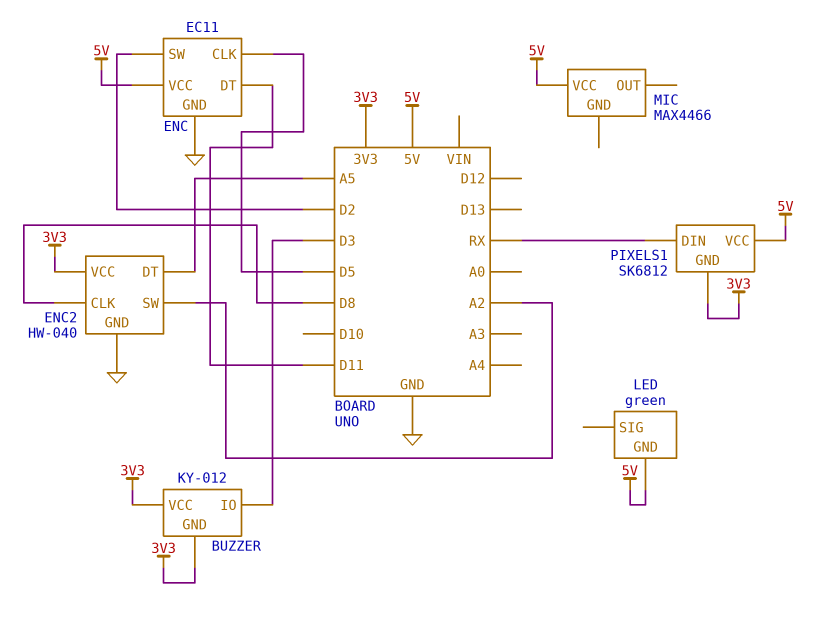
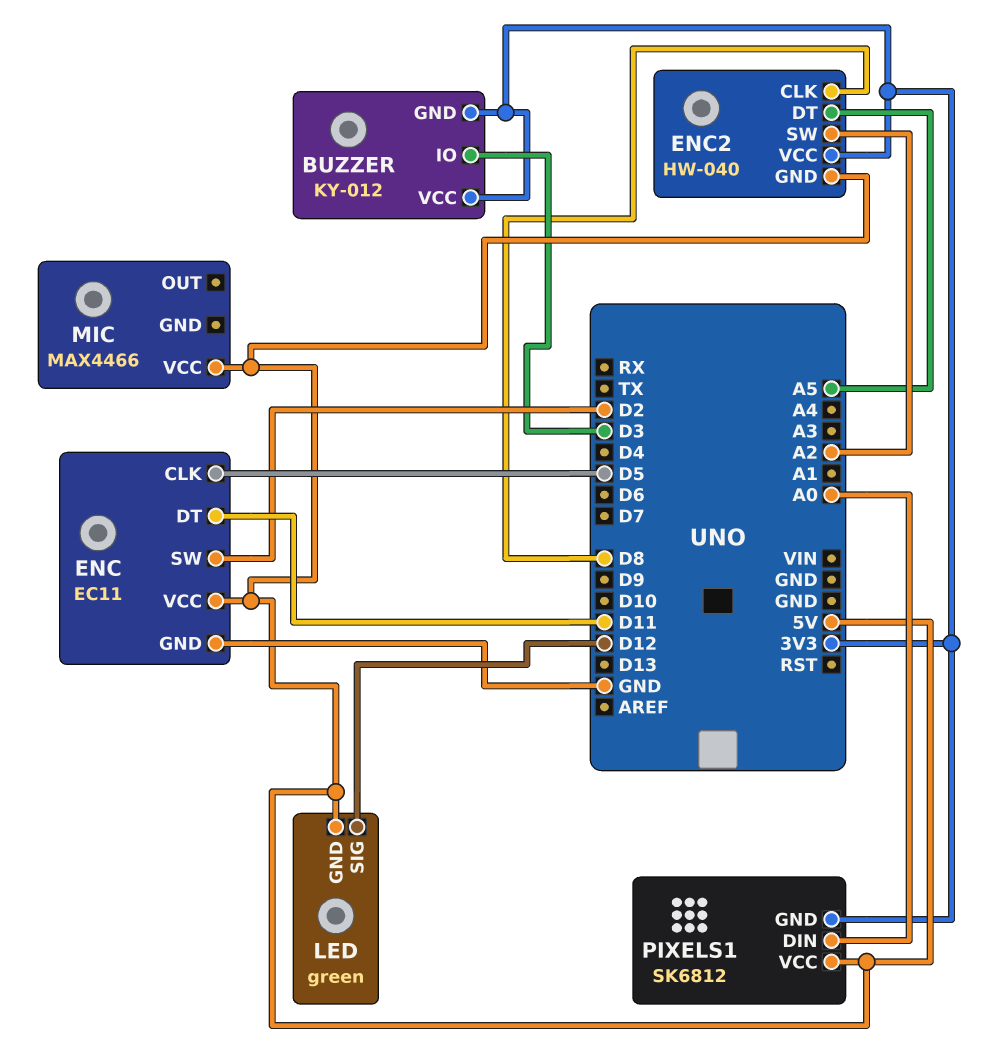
ENC2 pin GND: GND -> 5V
LED pin SIG: none -> D12
PIXELS1 pin DIN: RX -> A0

